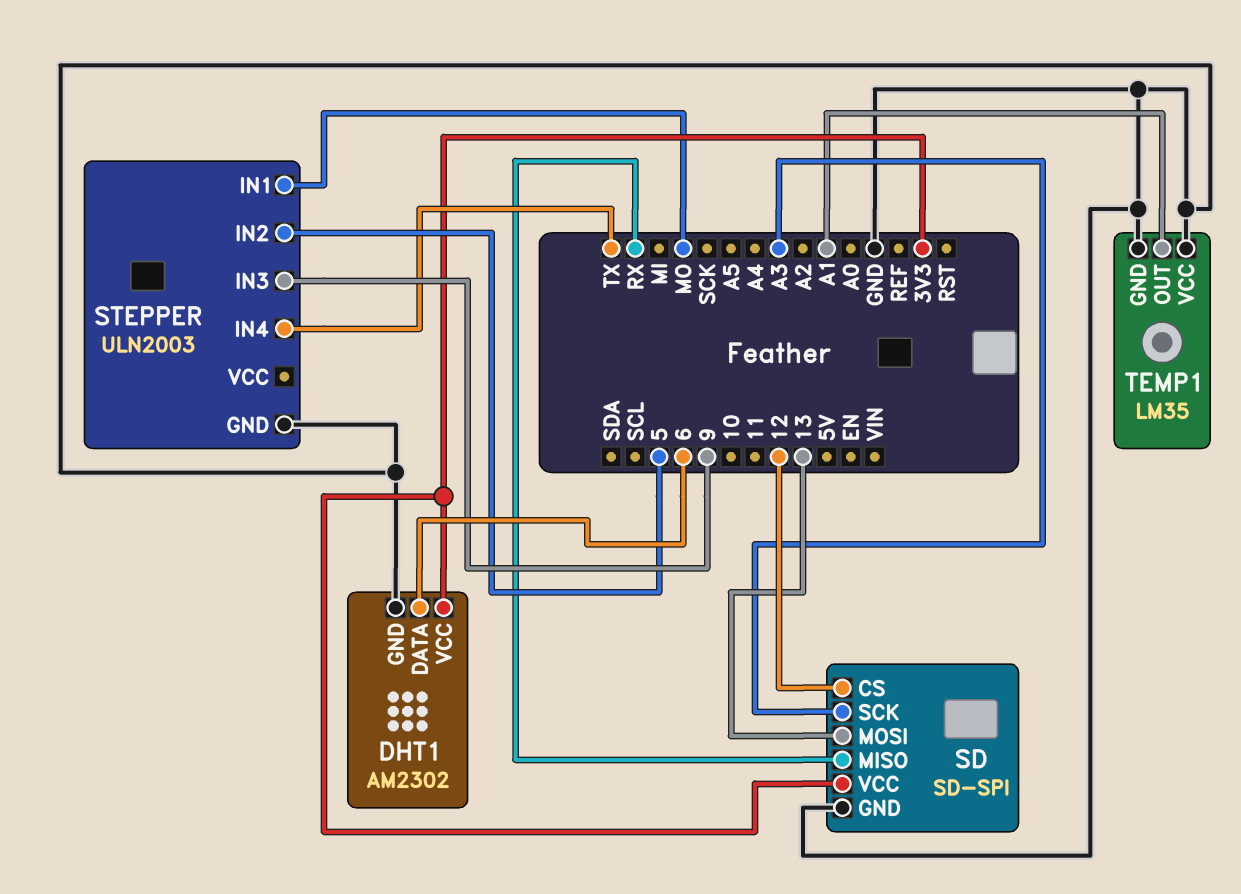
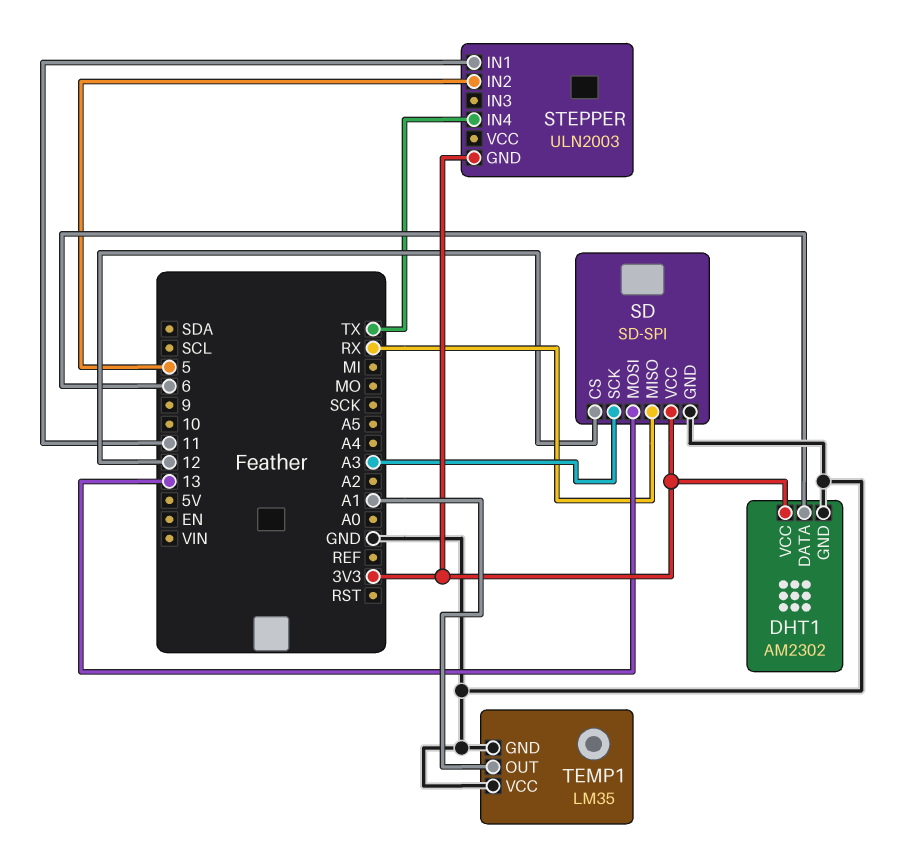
STEPPER pin GND: GND -> 3V3
STEPPER pin IN1: MO -> 11
STEPPER pin IN3: 9 -> none

